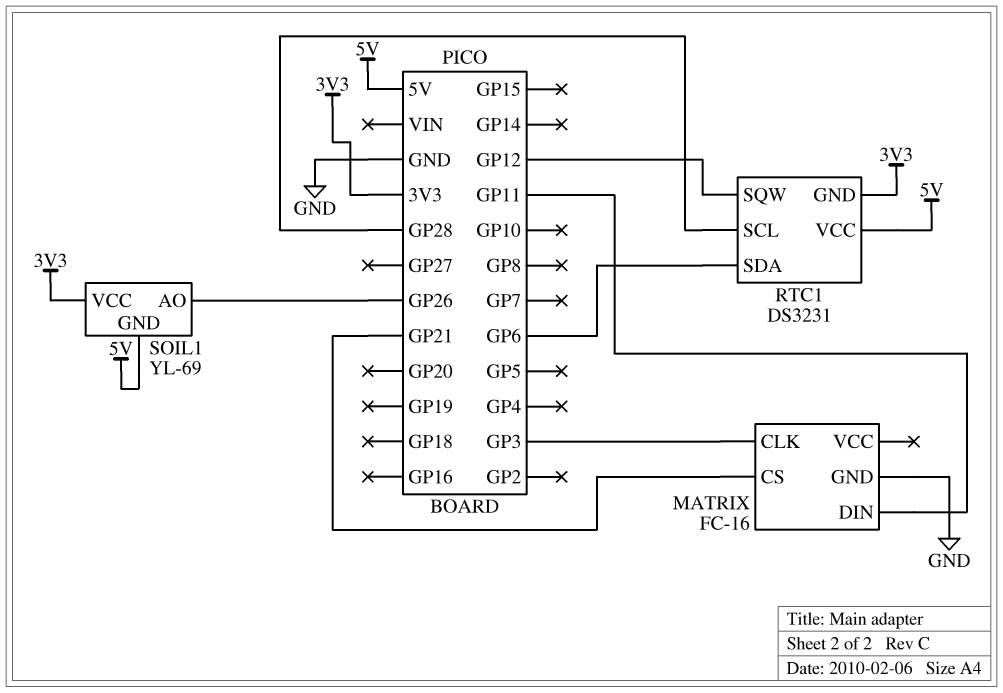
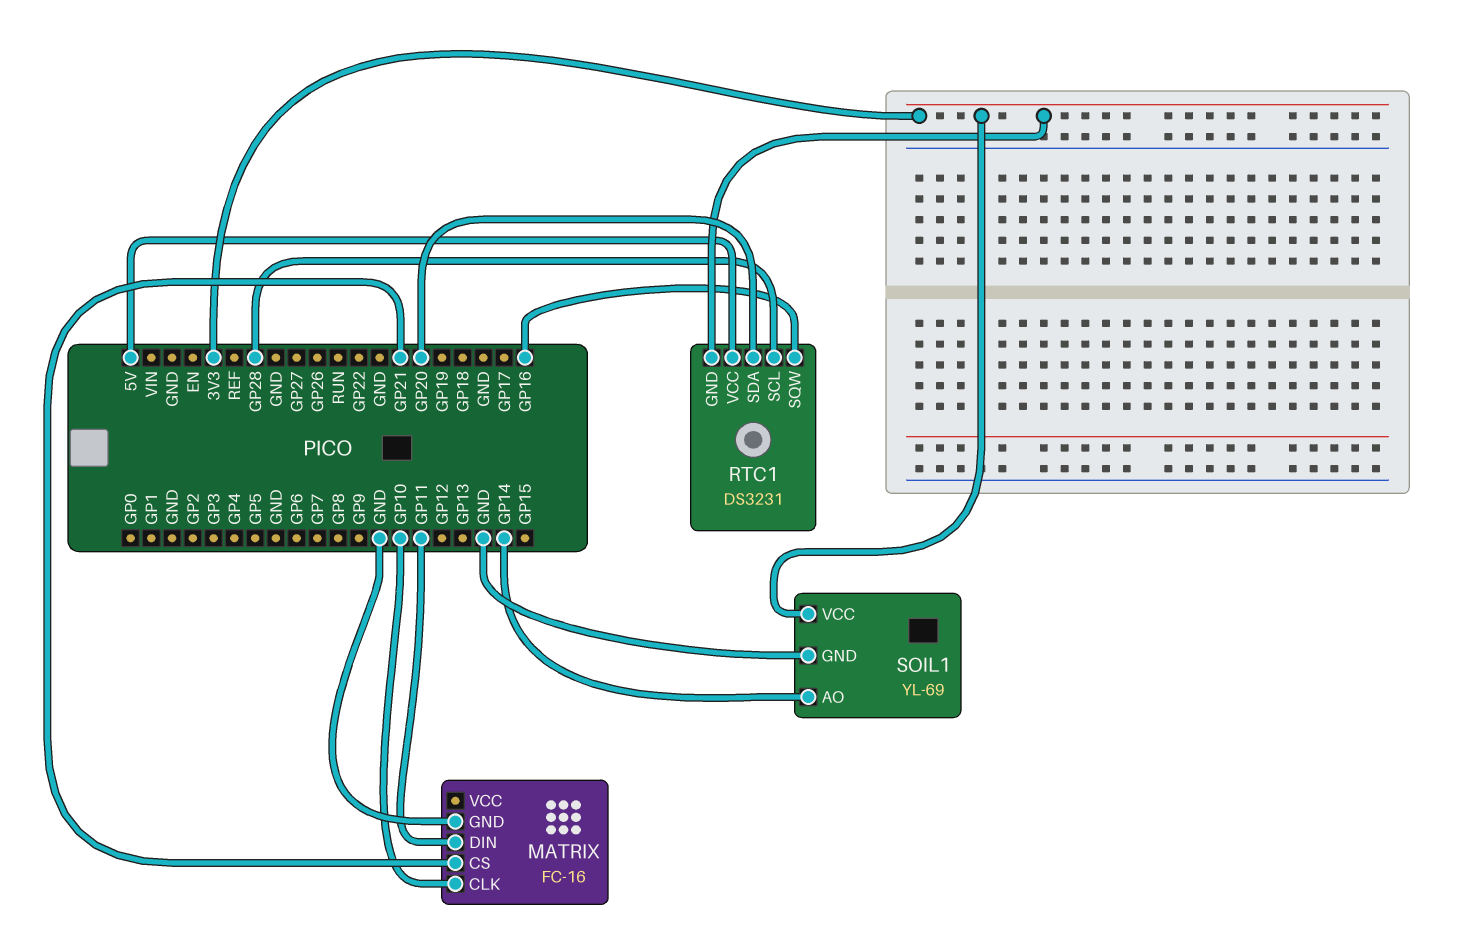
MATRIX pin CLK: GP3 -> GP10
RTC1 pin SDA: GP6 -> GP20
RTC1 pin SQW: GP12 -> GP16
SOIL1 pin AO: GP26 -> GP14
SOIL1 pin GND: 5V -> GND

